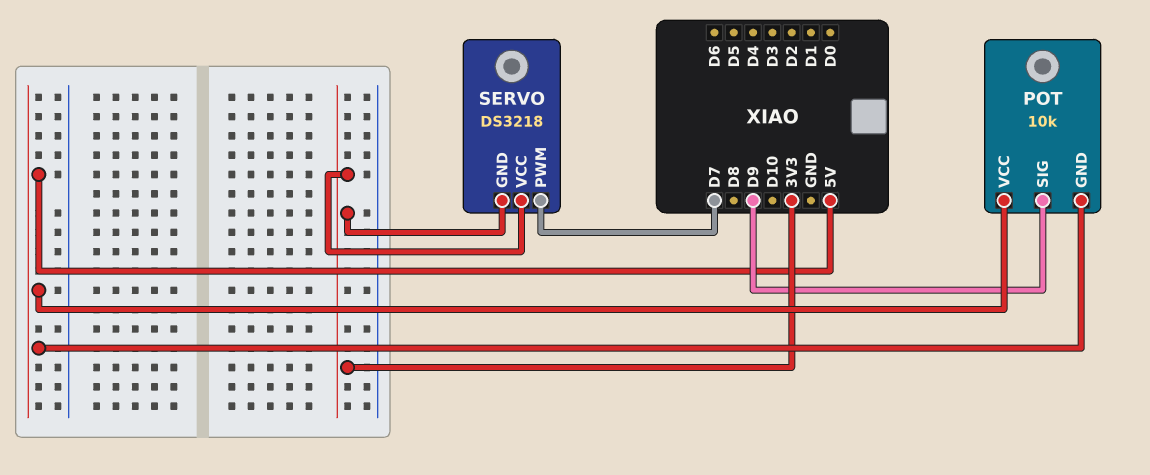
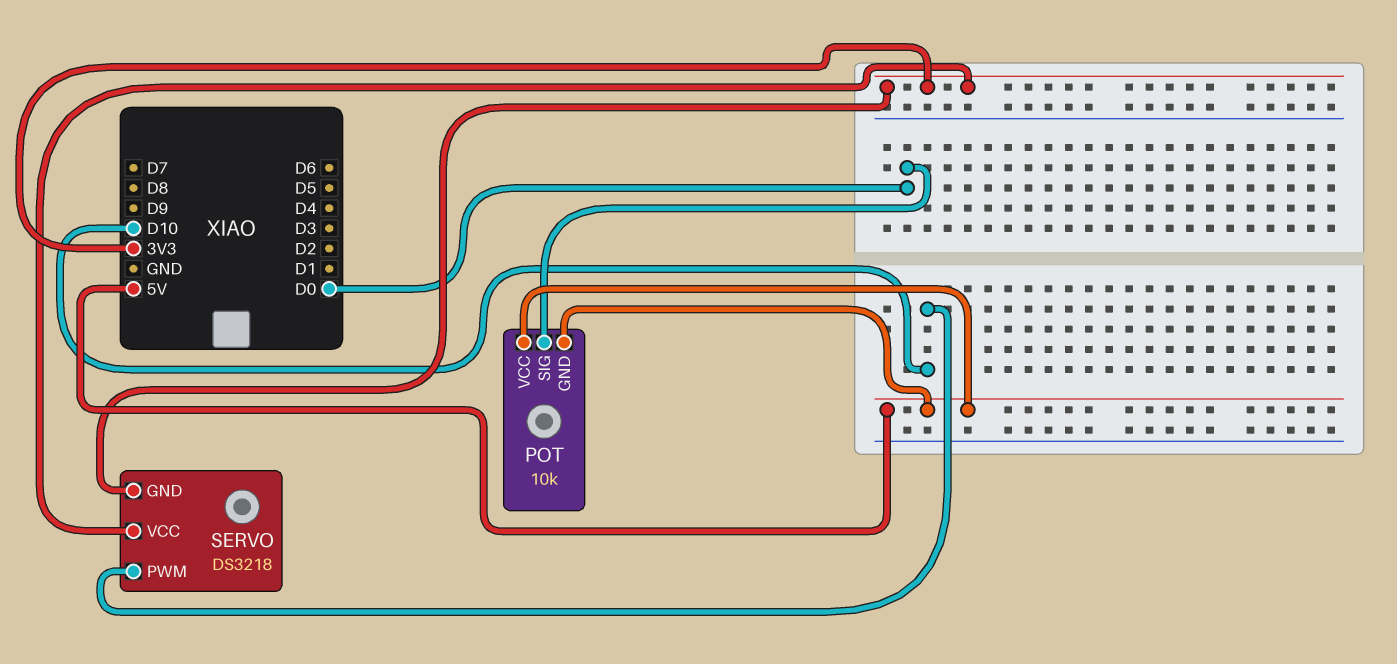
POT pin SIG: D9 -> D0
SERVO pin PWM: D7 -> D10

